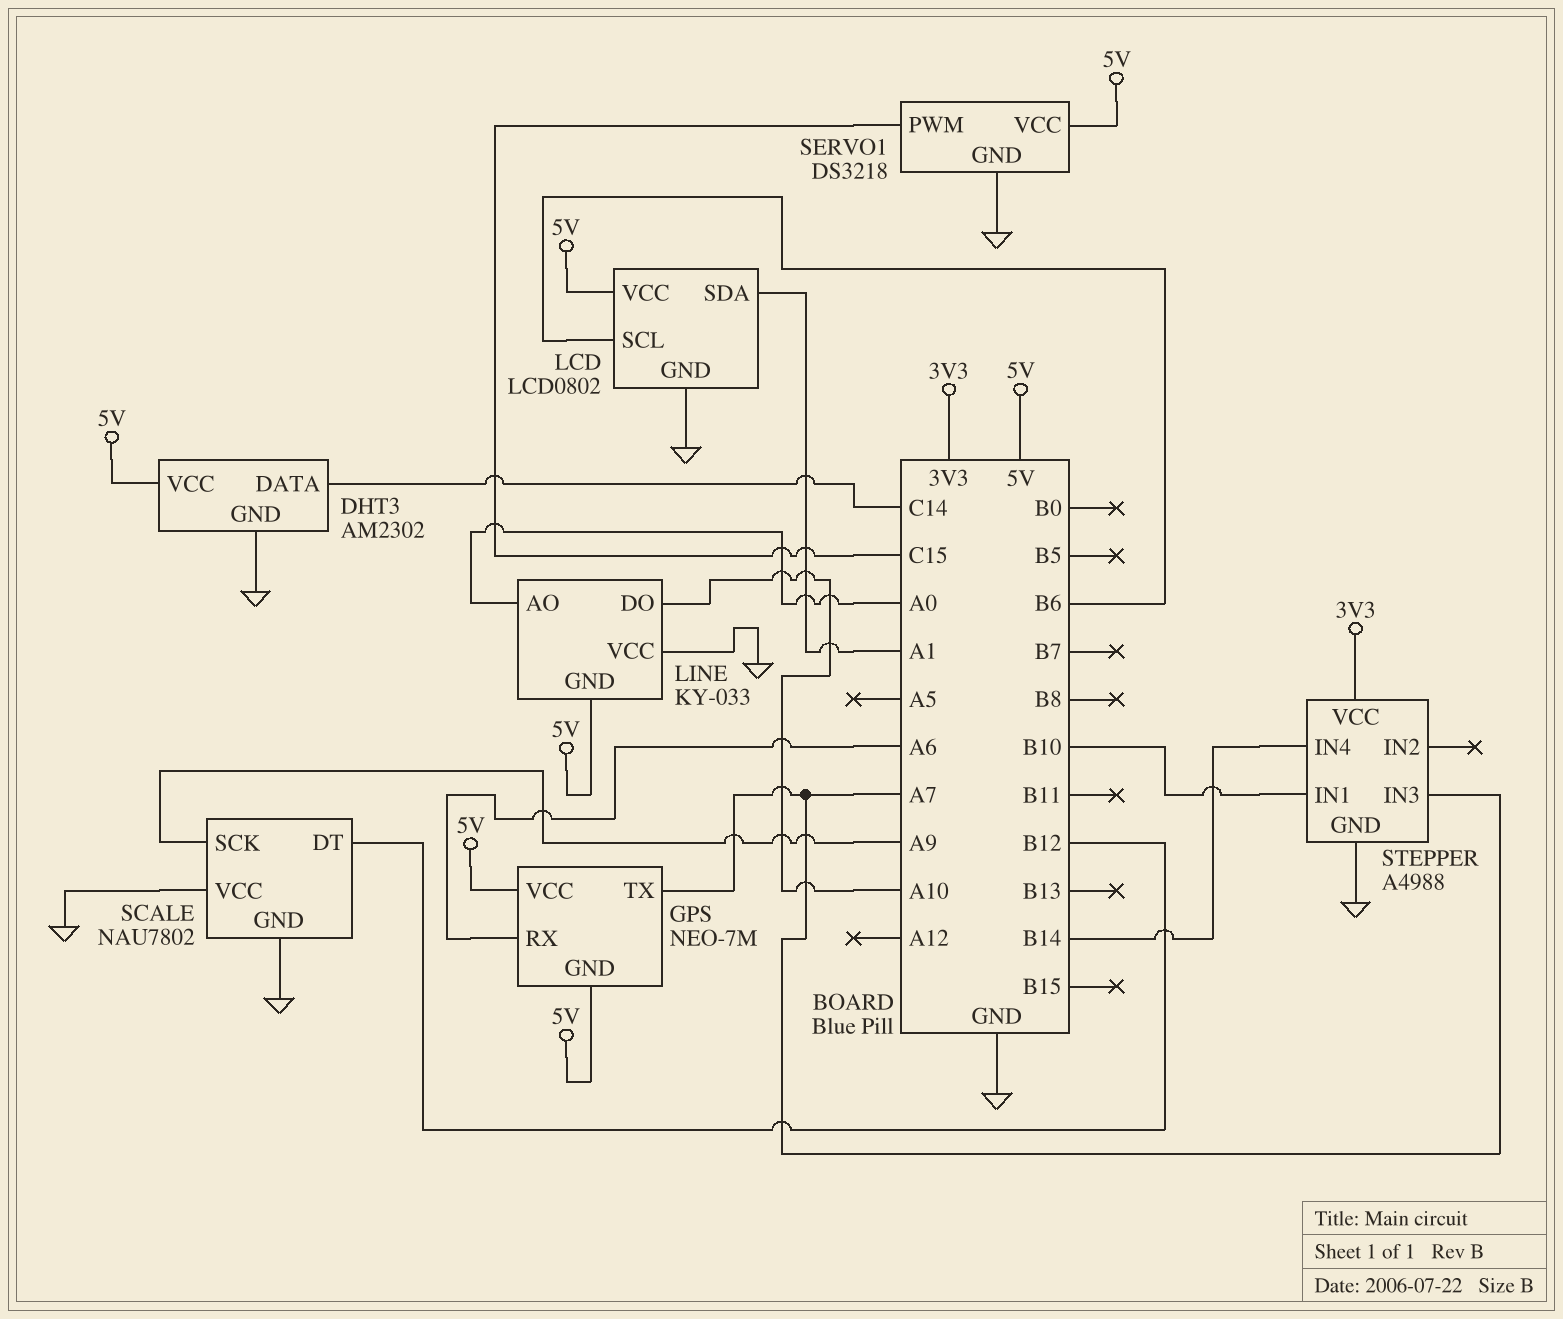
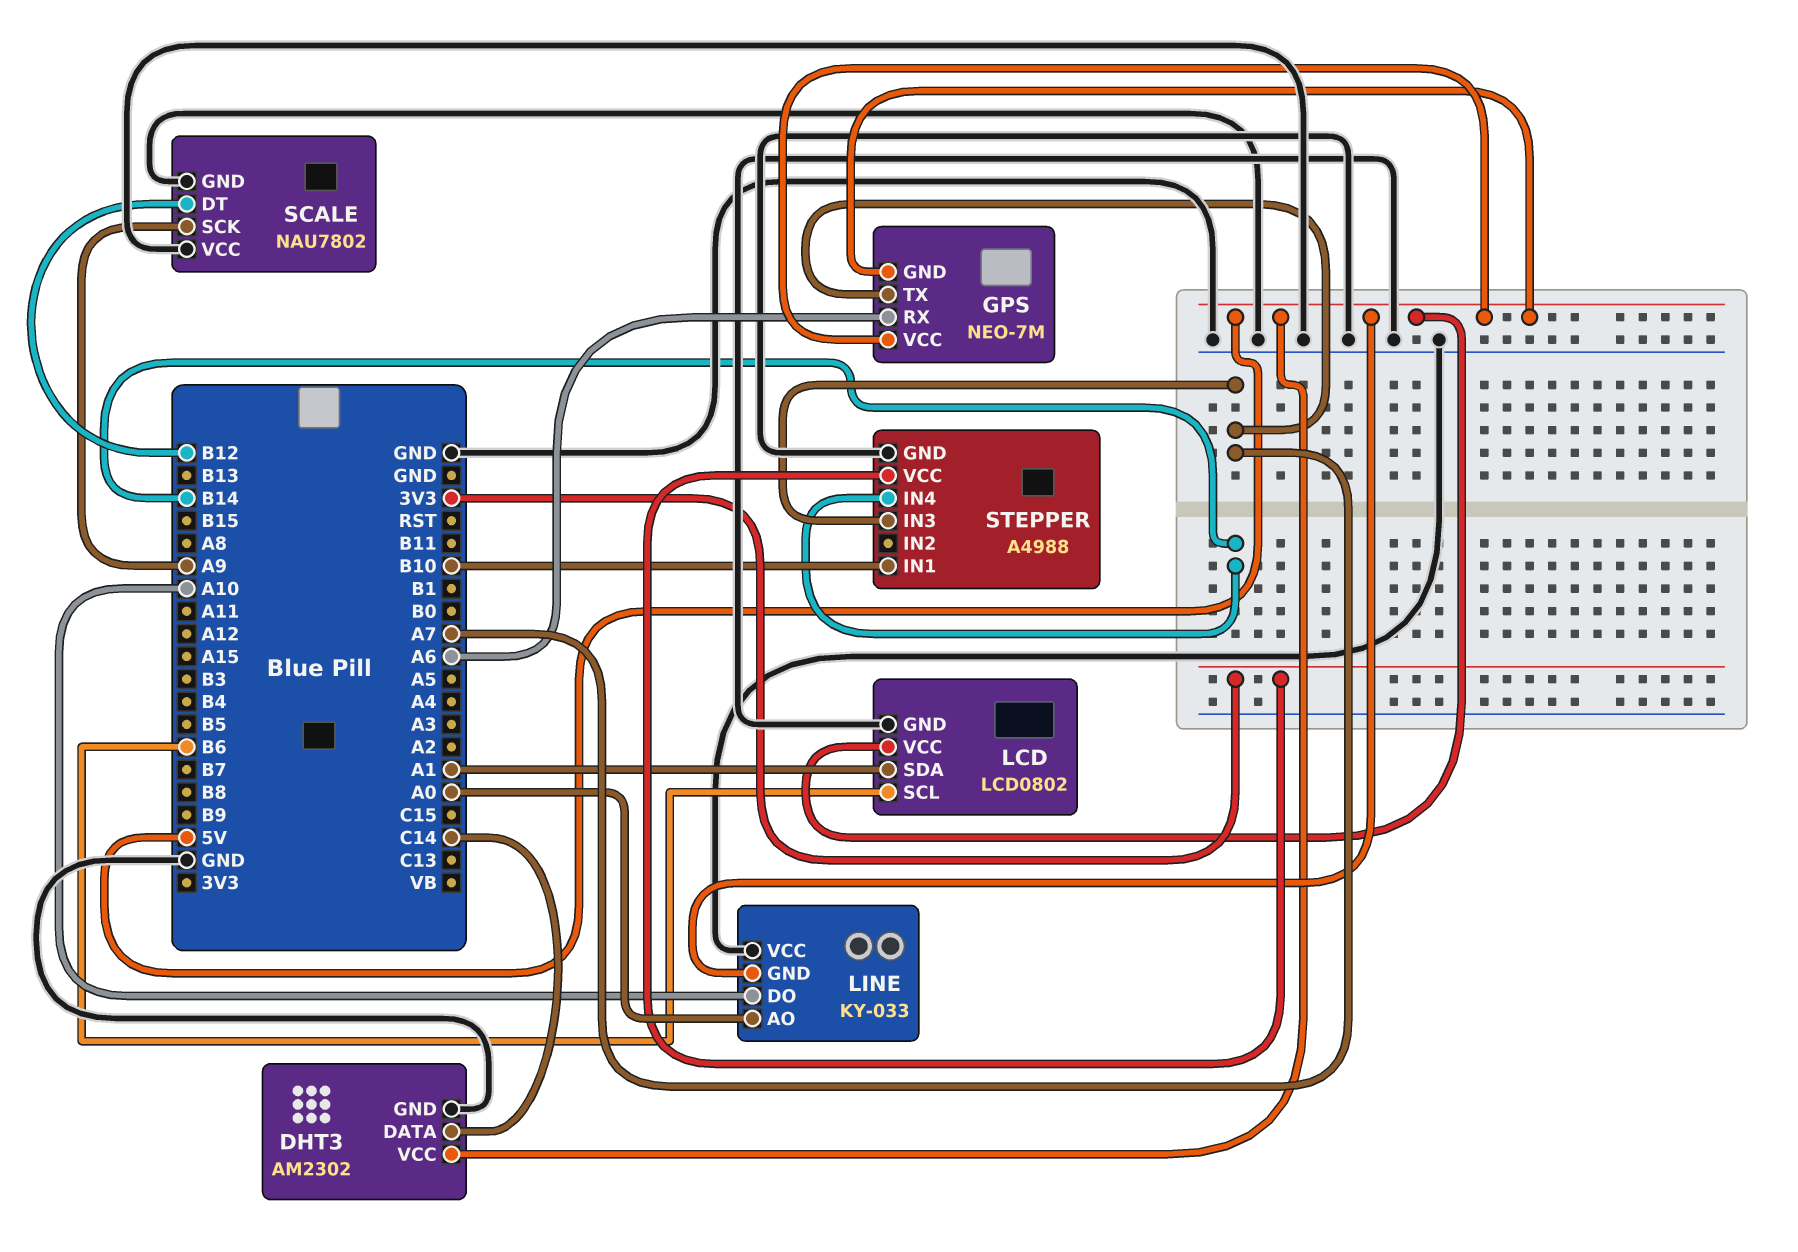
SERVO1: DS3218 -> none
SERVO1 pin GND: GND -> none
SERVO1 pin PWM: C15 -> none
SERVO1 pin VCC: 5V -> none

